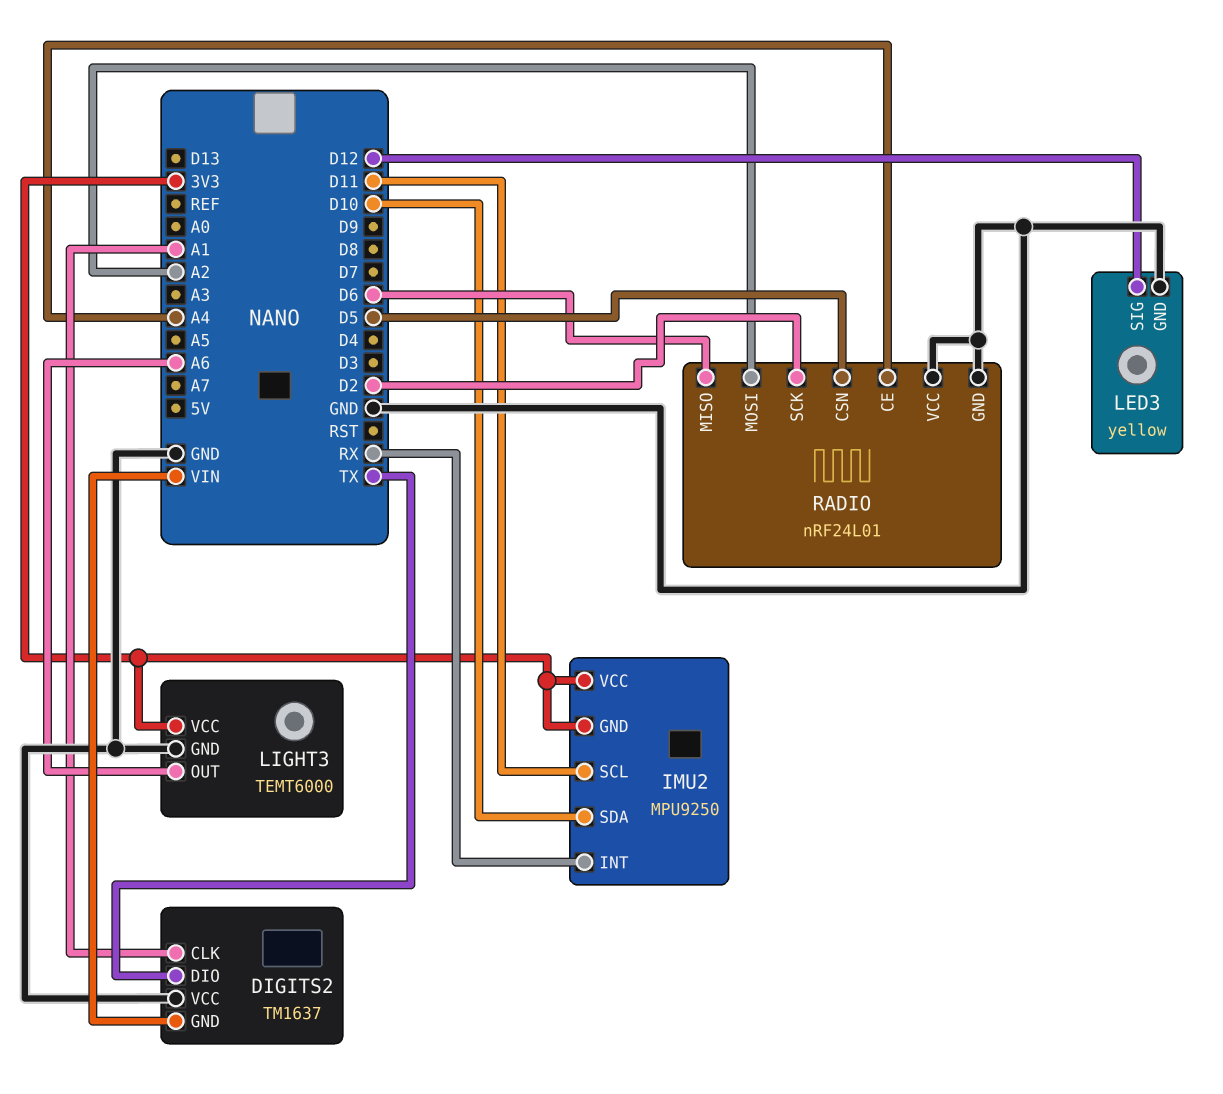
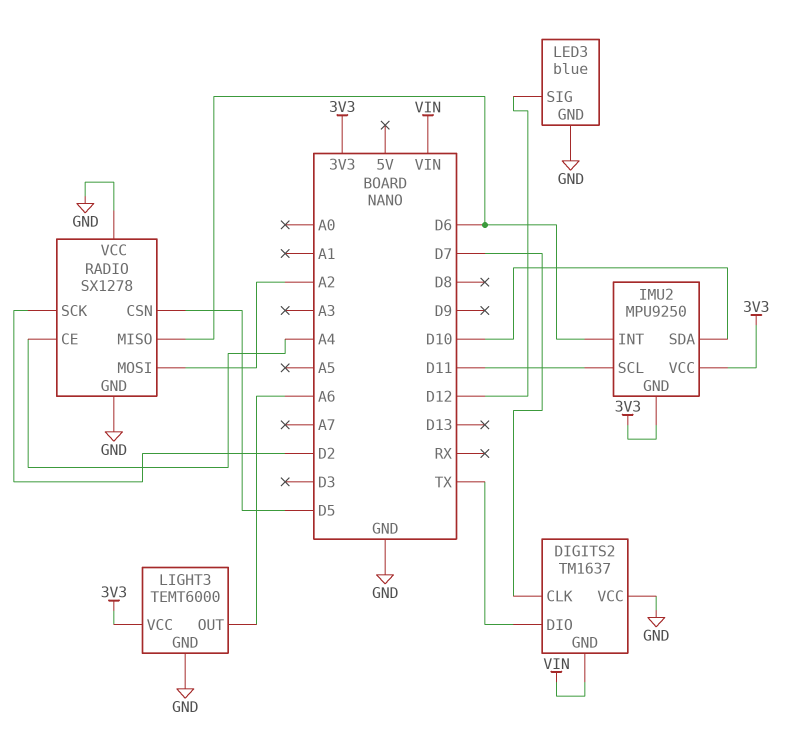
DIGITS2 pin CLK: A1 -> D7
IMU2 pin INT: RX -> D6
LED3: yellow -> blue
RADIO: nRF24L01 -> SX1278

